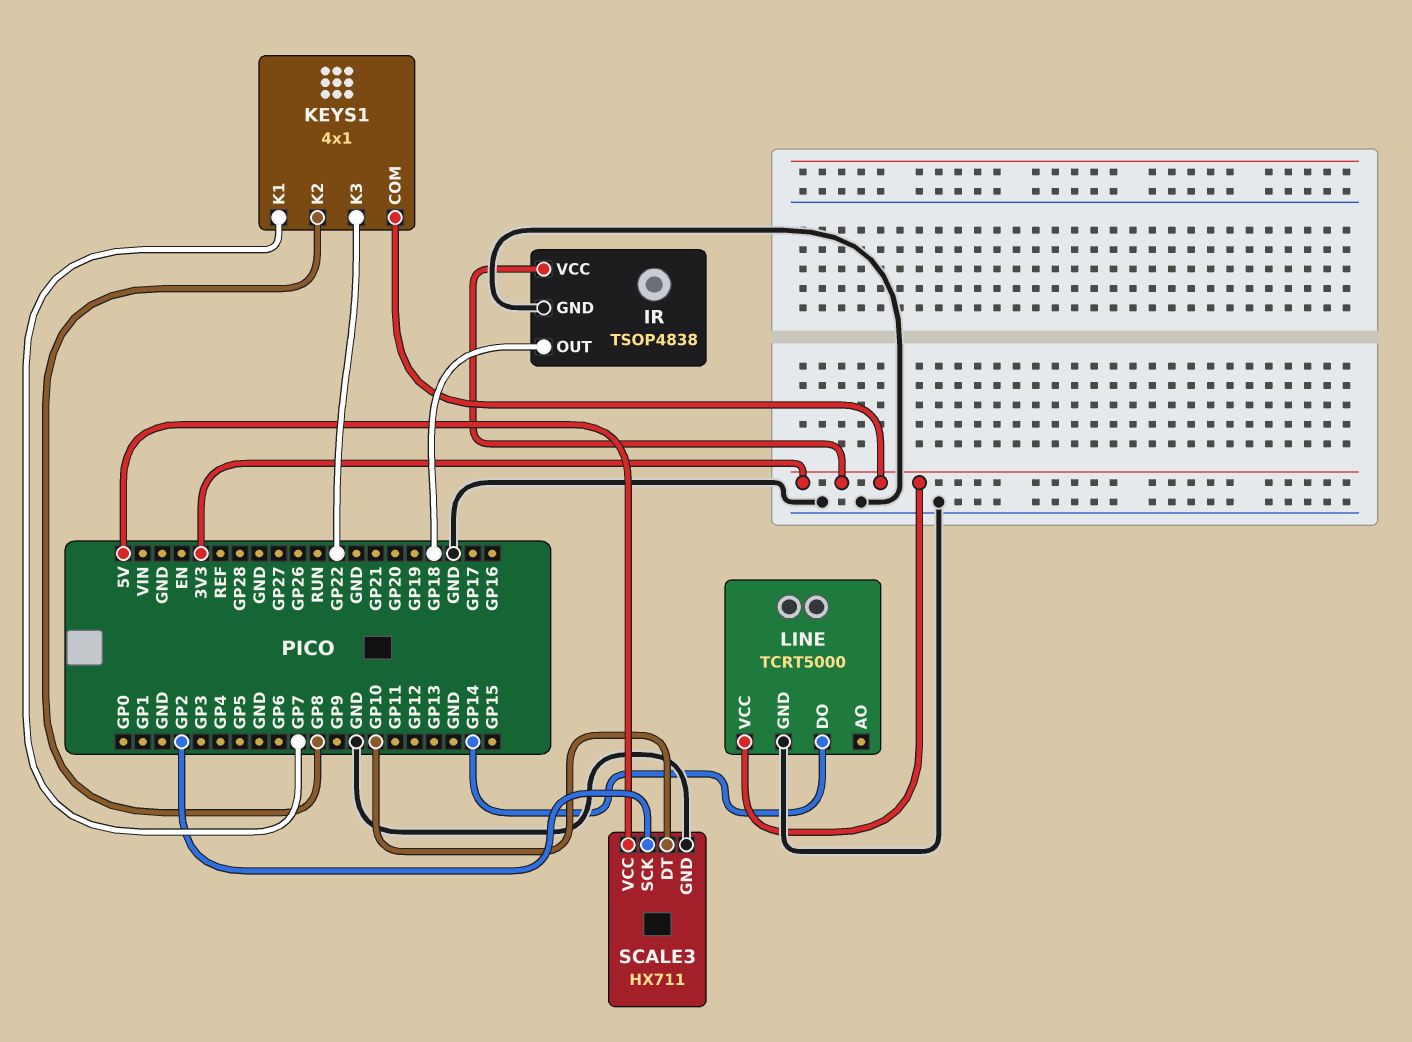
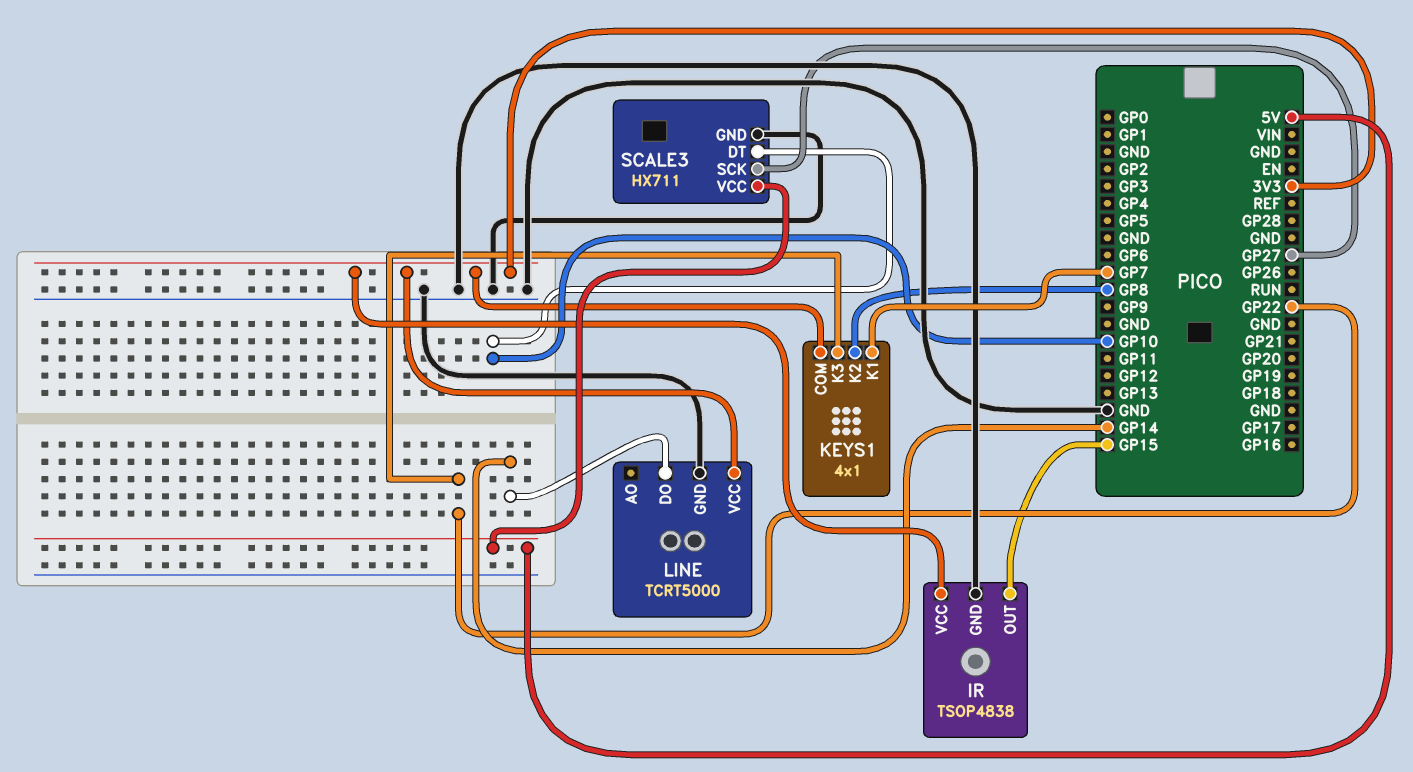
IR pin OUT: GP18 -> GP15
SCALE3 pin SCK: GP2 -> GP27

